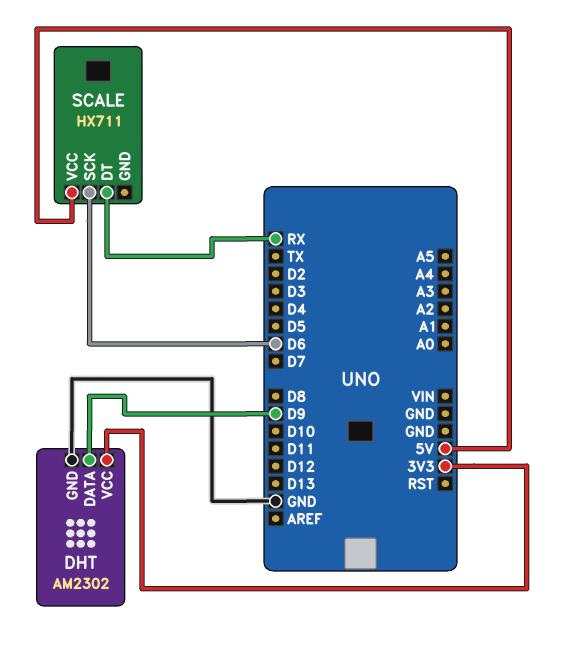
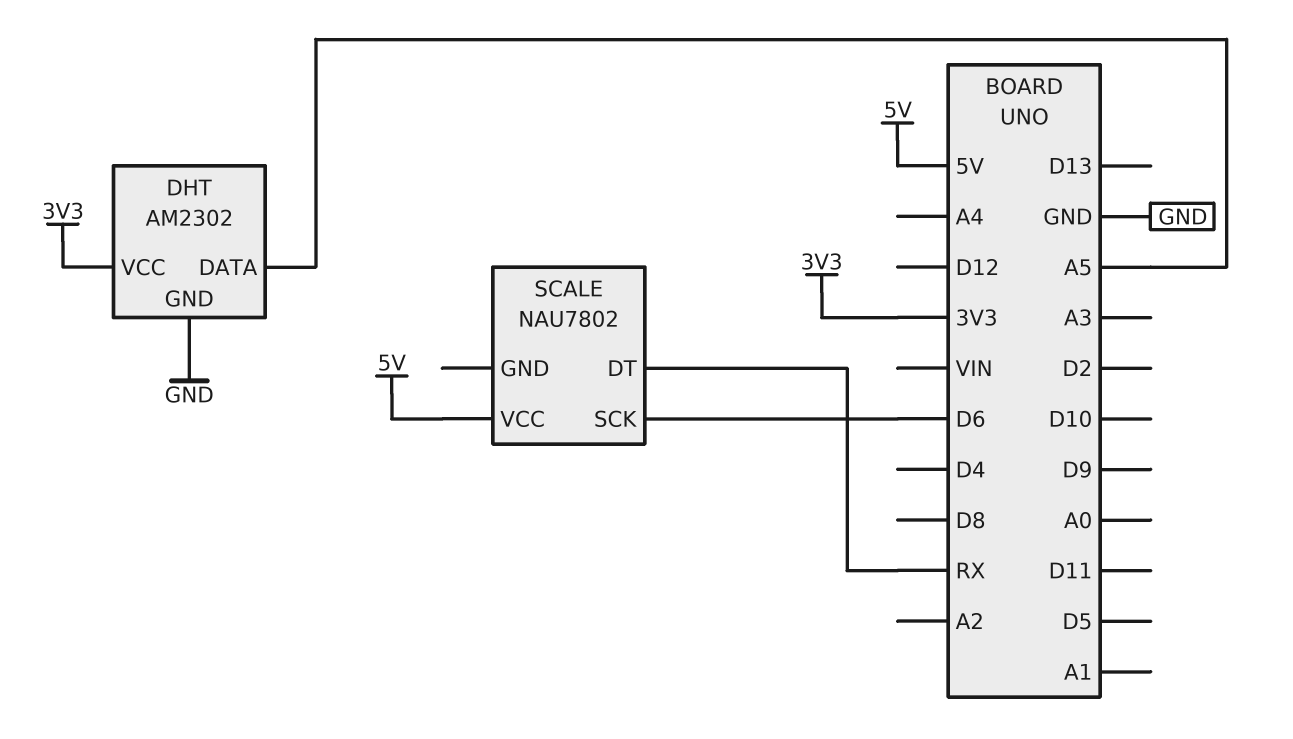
DHT pin DATA: D9 -> A5
SCALE: HX711 -> NAU7802

